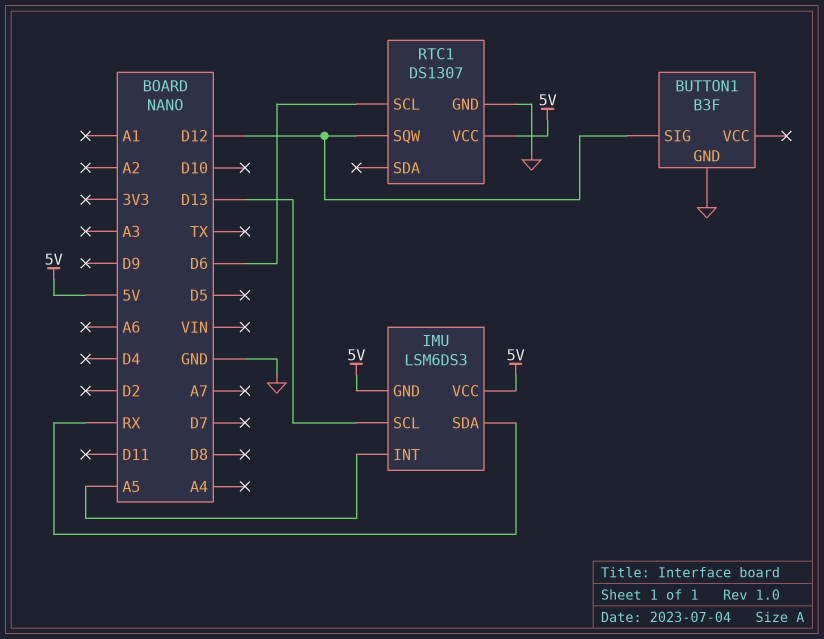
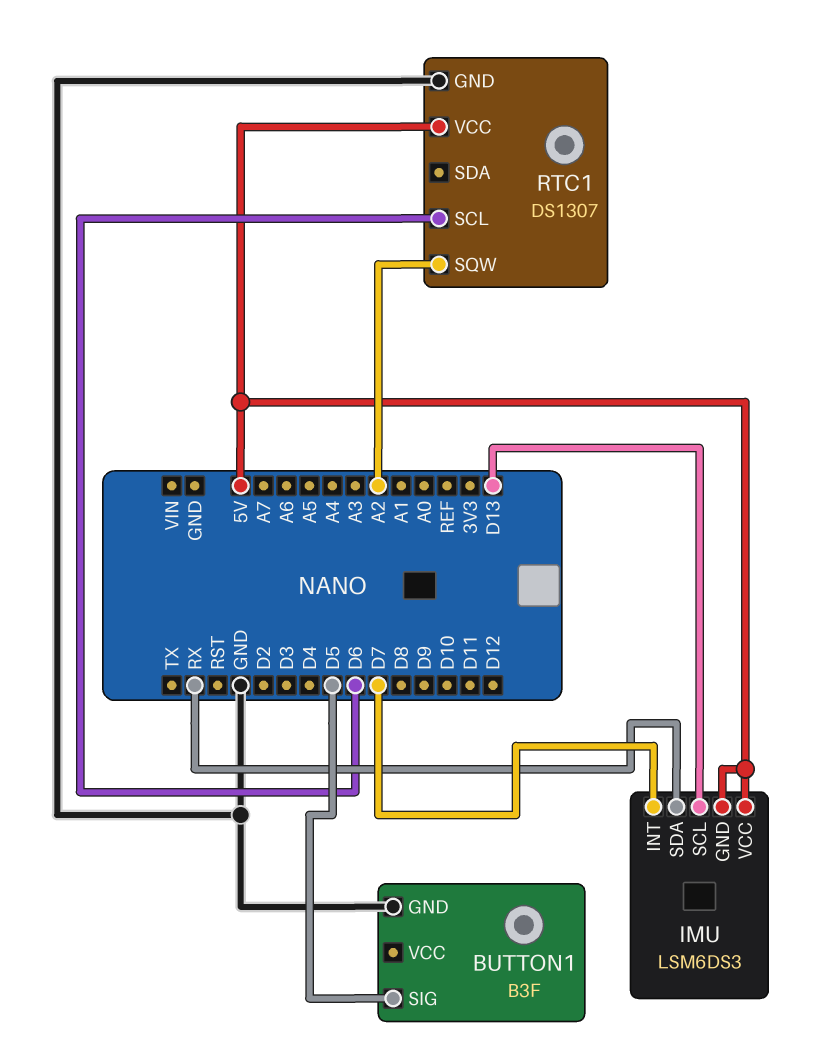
BUTTON1 pin SIG: D12 -> D5
IMU pin INT: A5 -> D7
RTC1 pin SQW: D12 -> A2

